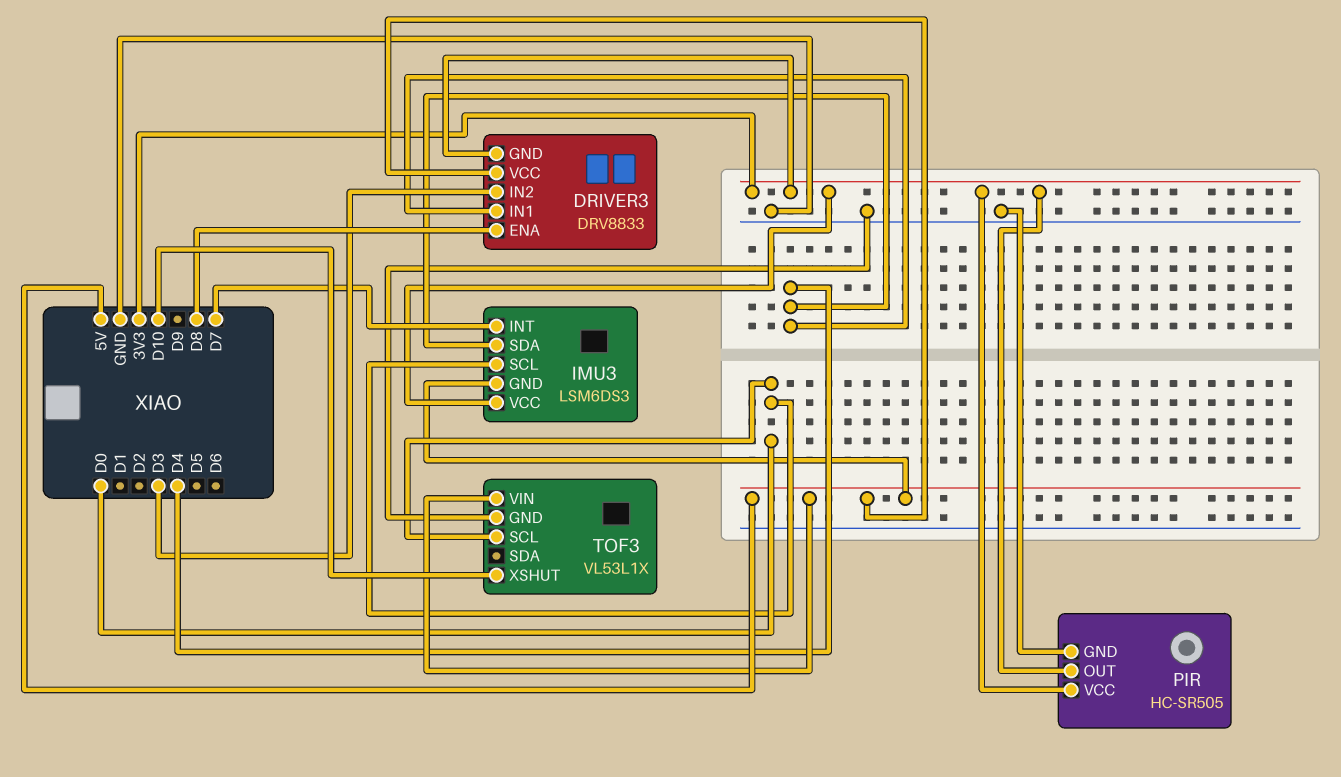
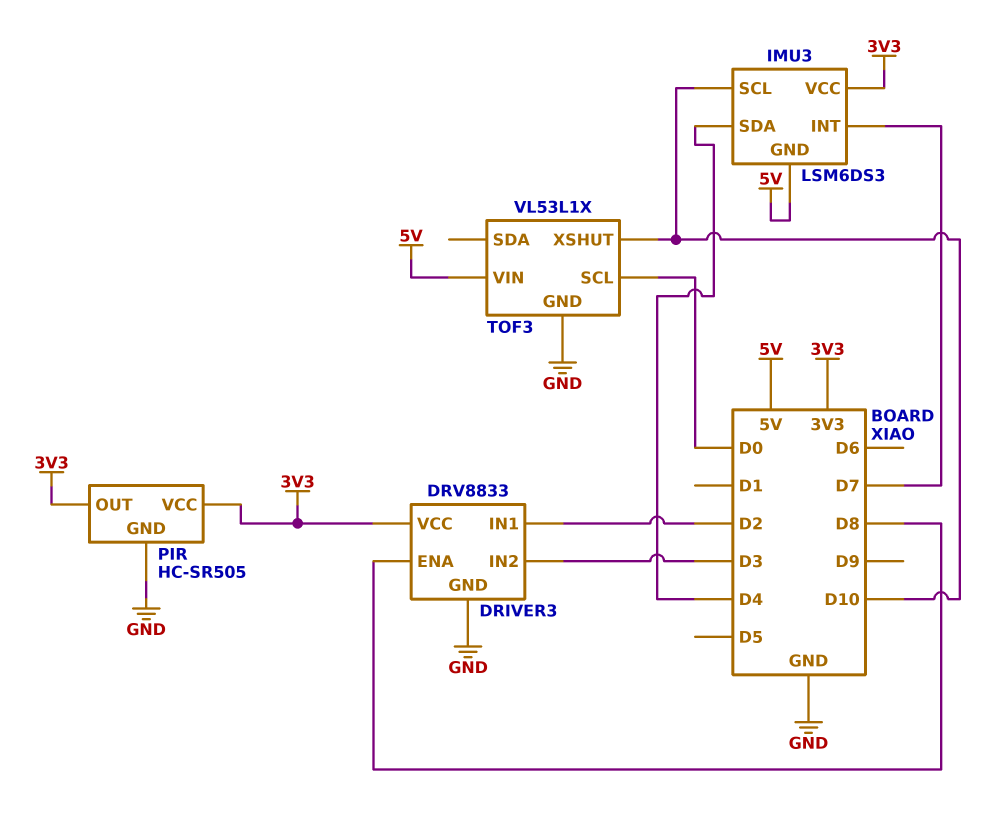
DRIVER3 pin GND: 3V3 -> GND
DRIVER3 pin IN1: D4 -> D2
DRIVER3 pin VCC: 5V -> 3V3
IMU3 pin SCL: D0 -> D10

